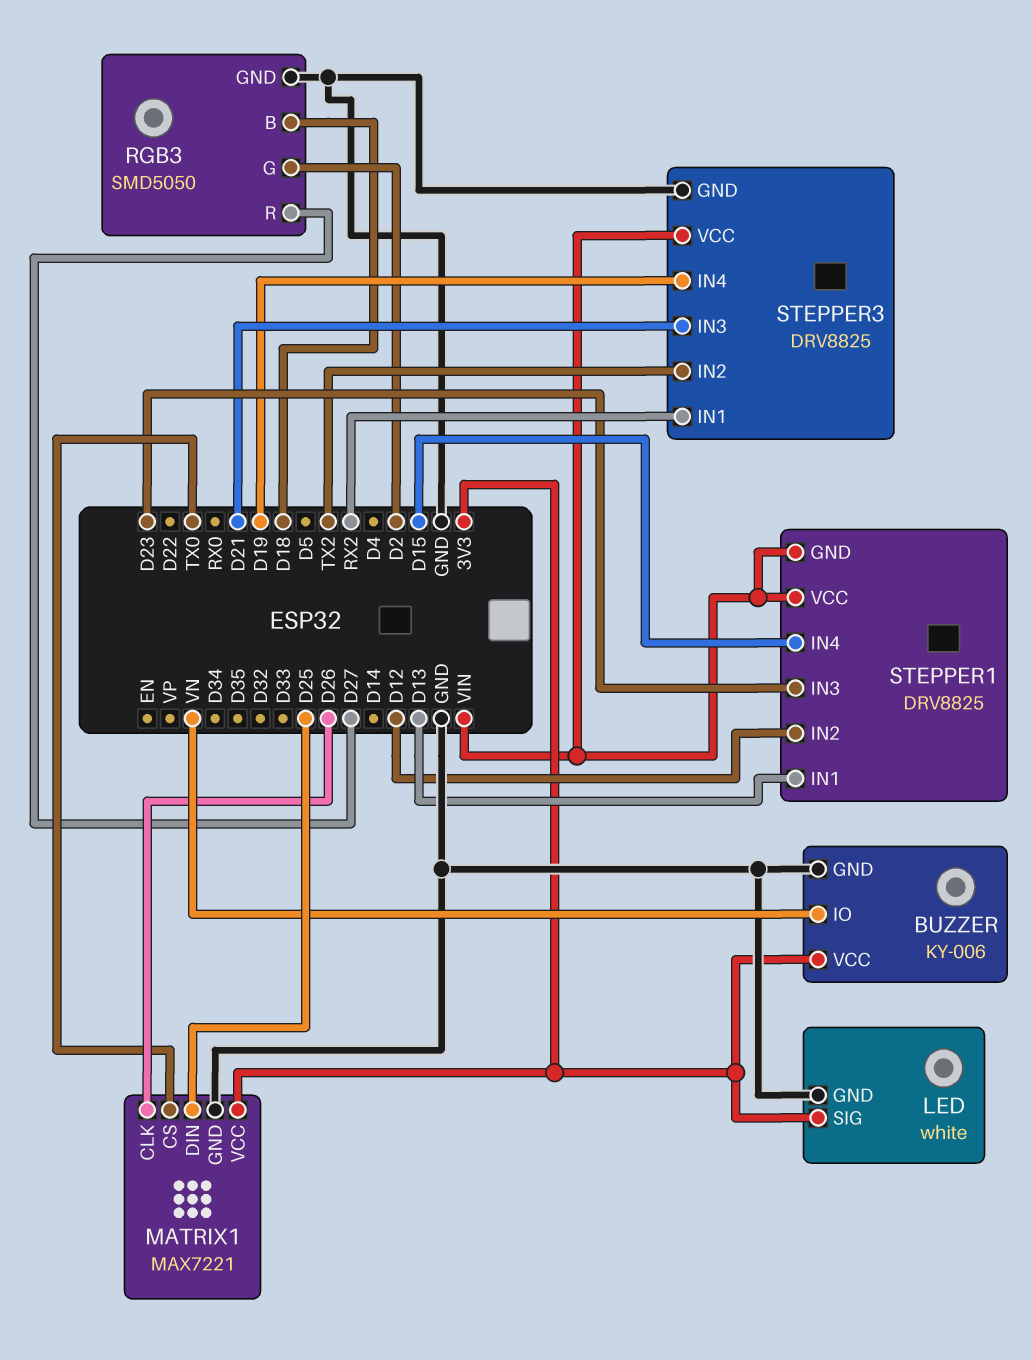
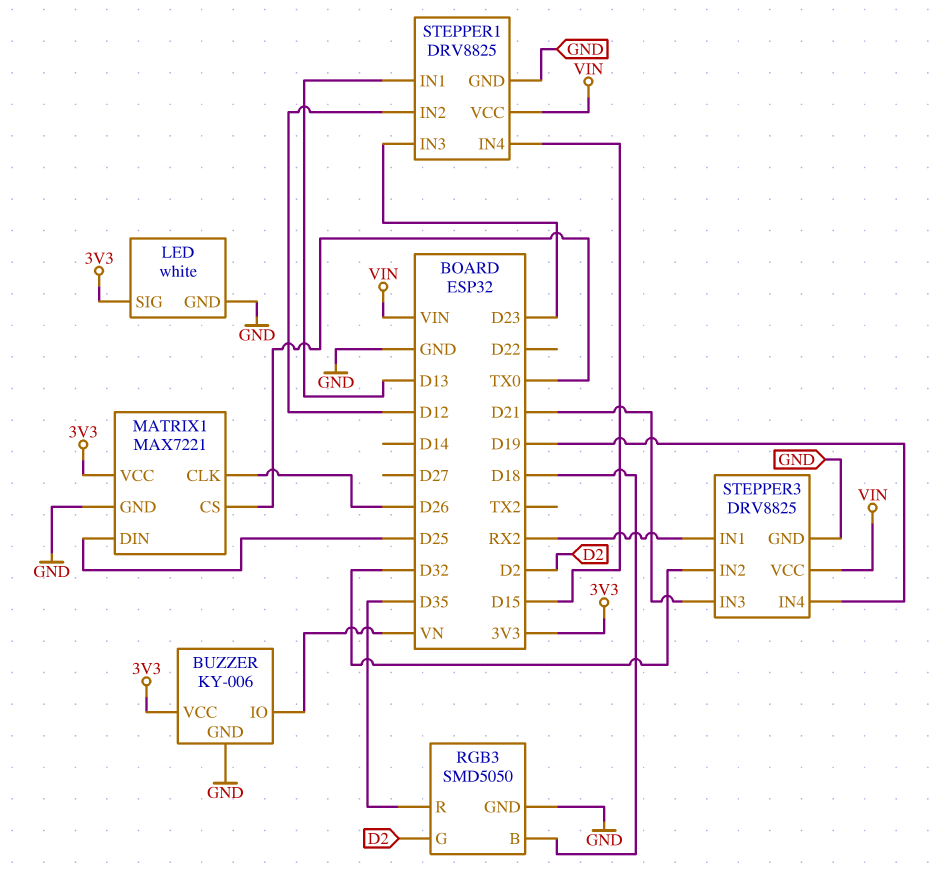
RGB3 pin R: D27 -> D35
STEPPER1 pin GND: VIN -> GND
STEPPER3 pin IN2: TX2 -> D32

